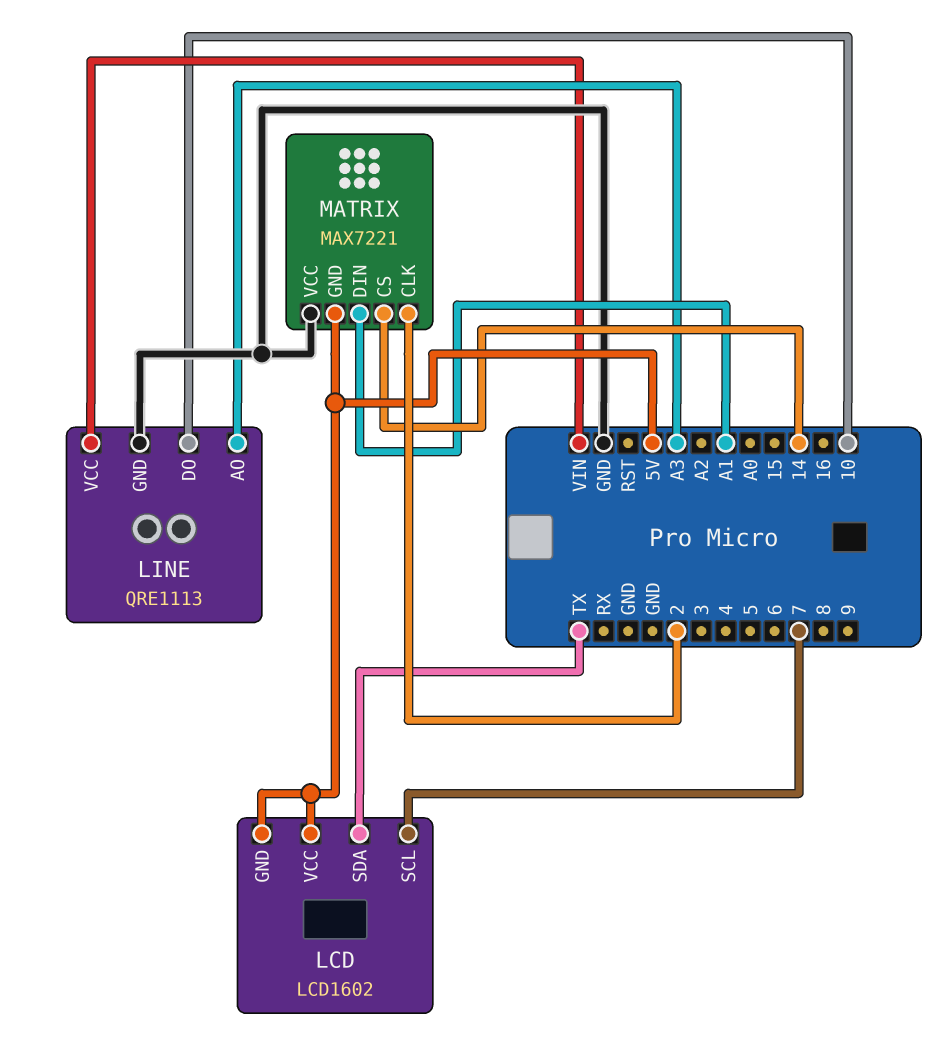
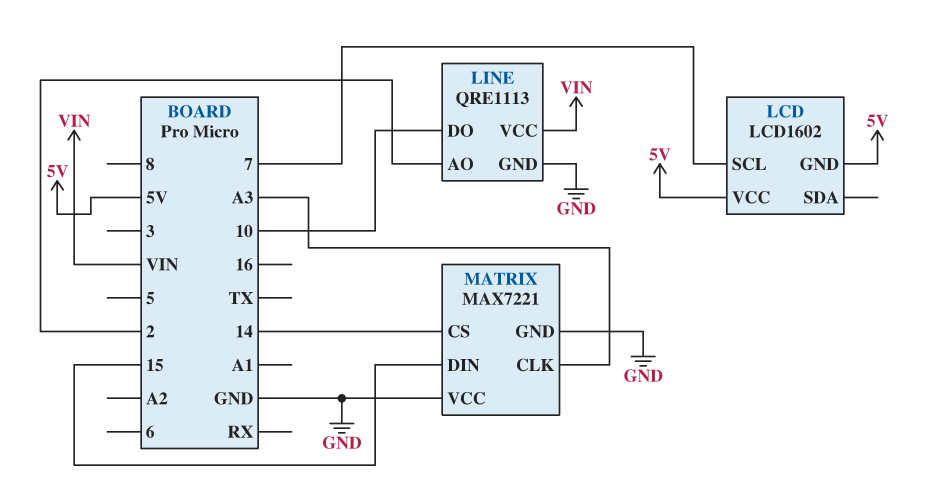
LCD pin SDA: TX -> none
LINE pin AO: A3 -> 2
MATRIX pin CLK: 2 -> A3
MATRIX pin DIN: A1 -> 15
MATRIX pin GND: 5V -> GND

